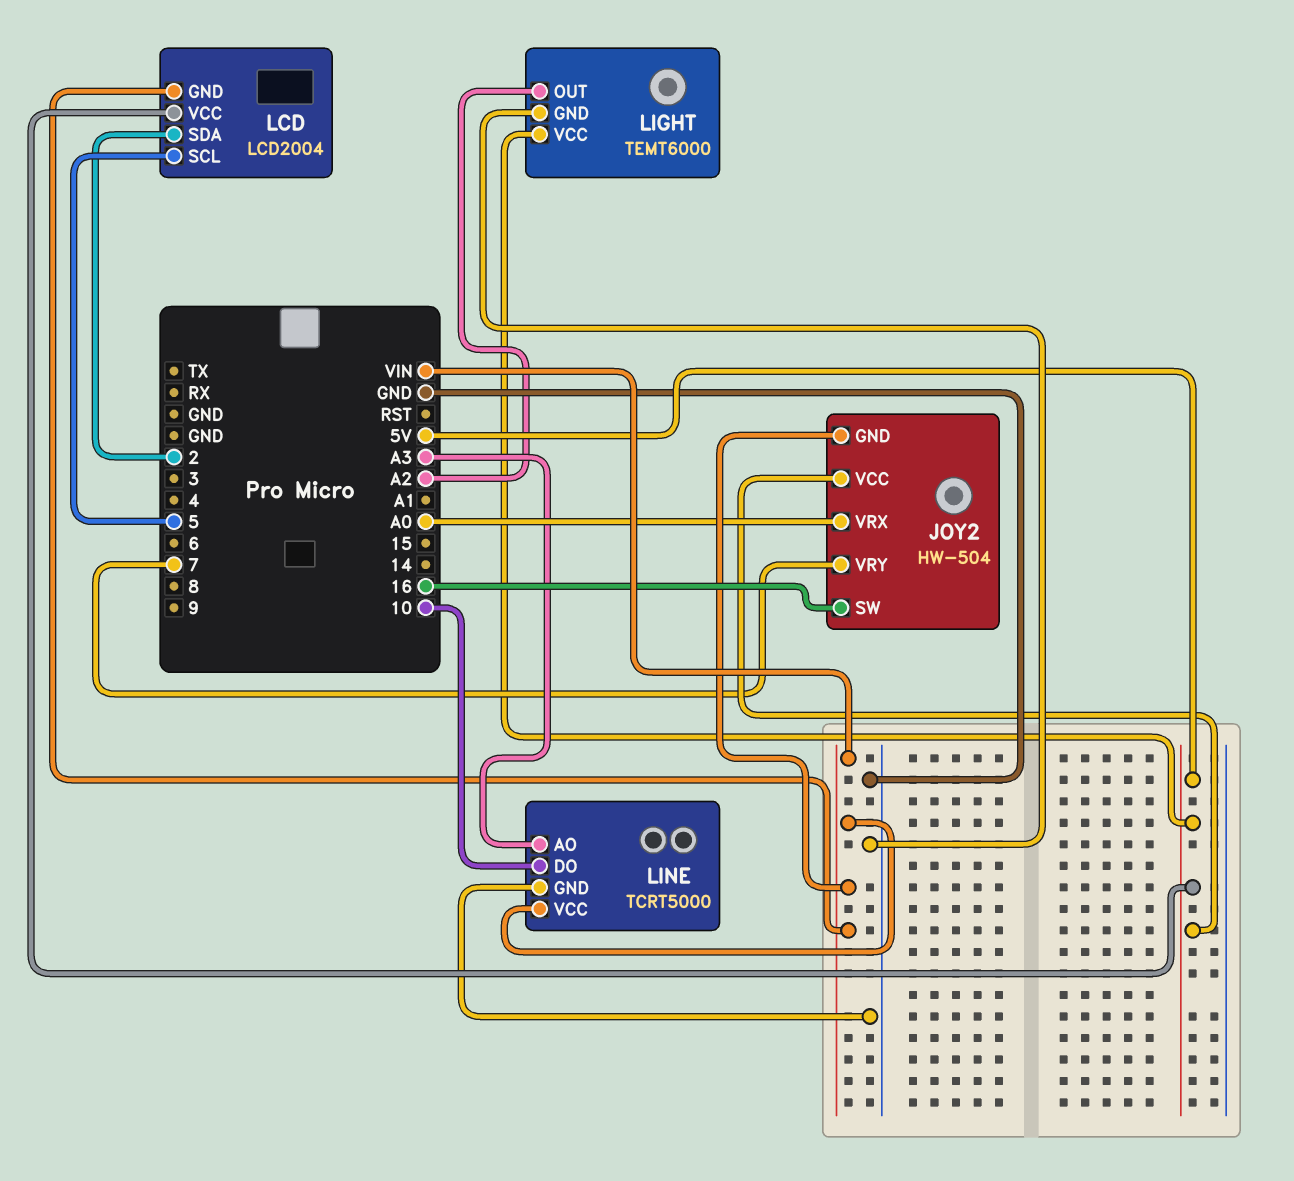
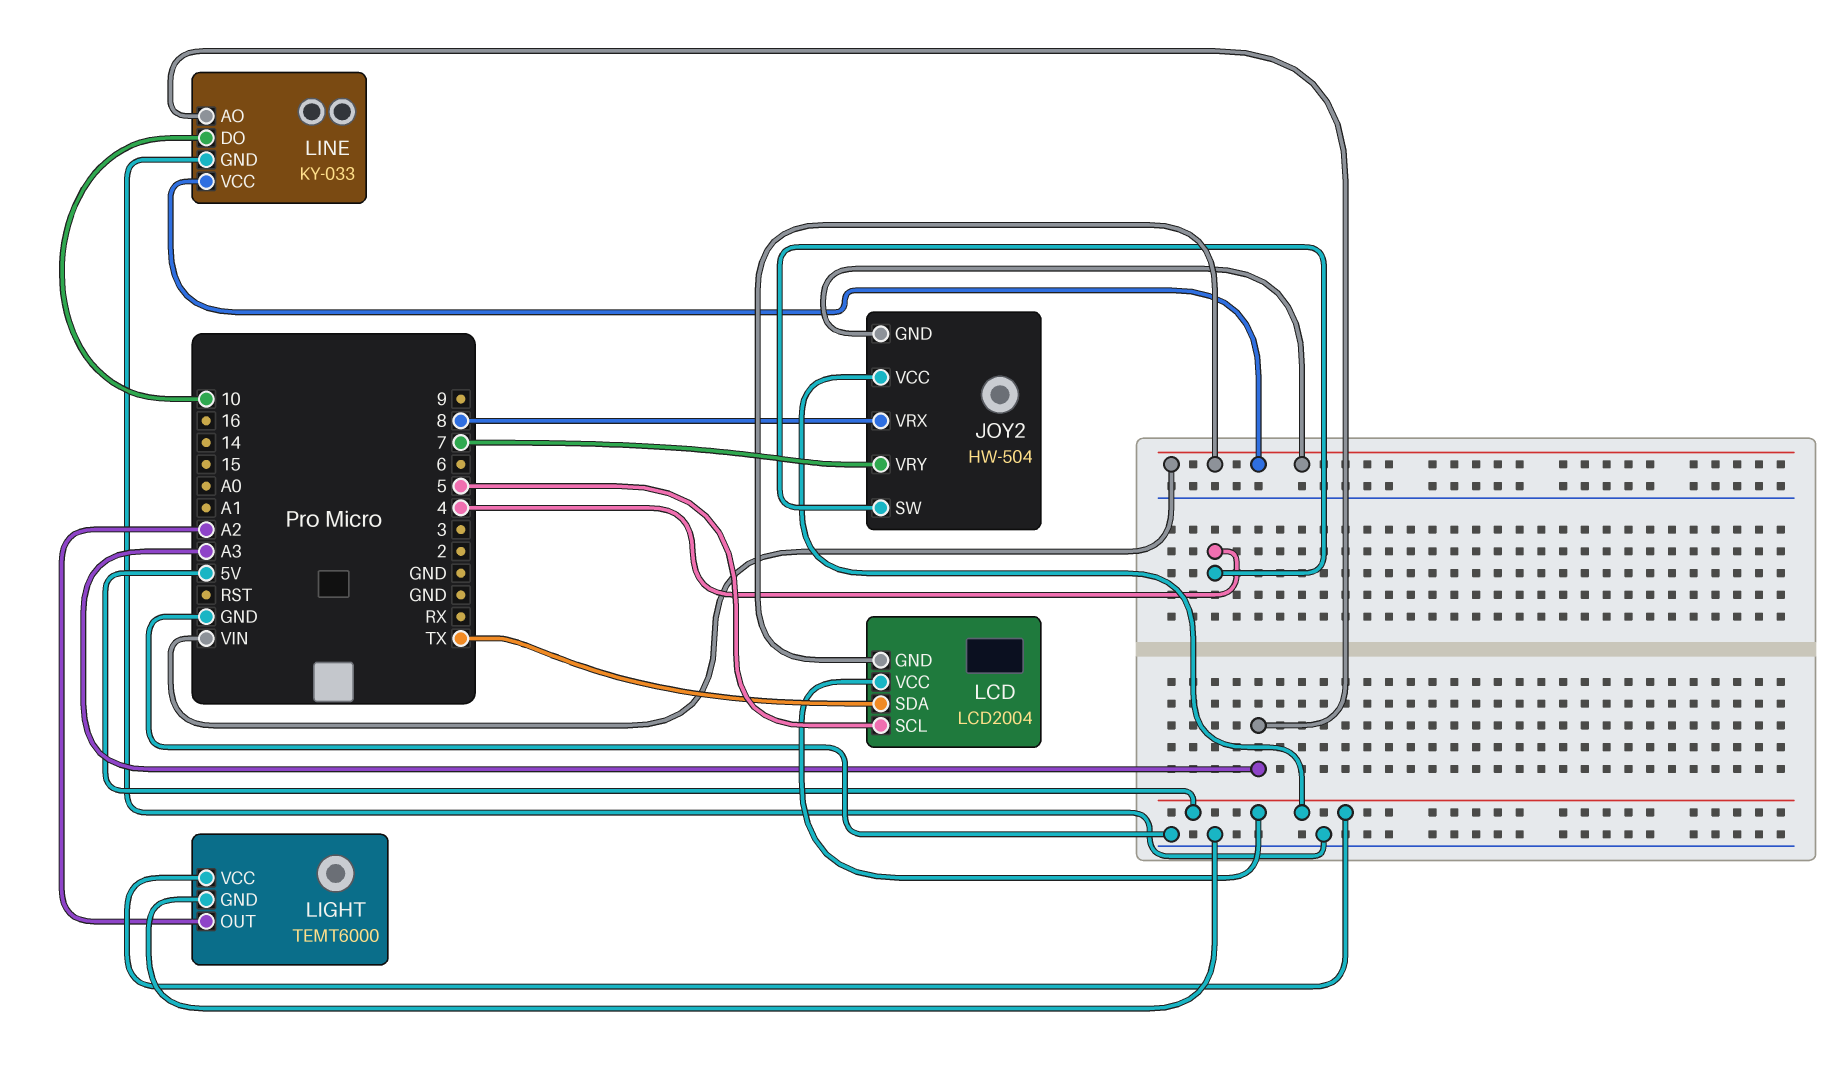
JOY2 pin SW: 16 -> 4
JOY2 pin VRX: A0 -> 8
LCD pin SDA: 2 -> TX
LINE: TCRT5000 -> KY-033

